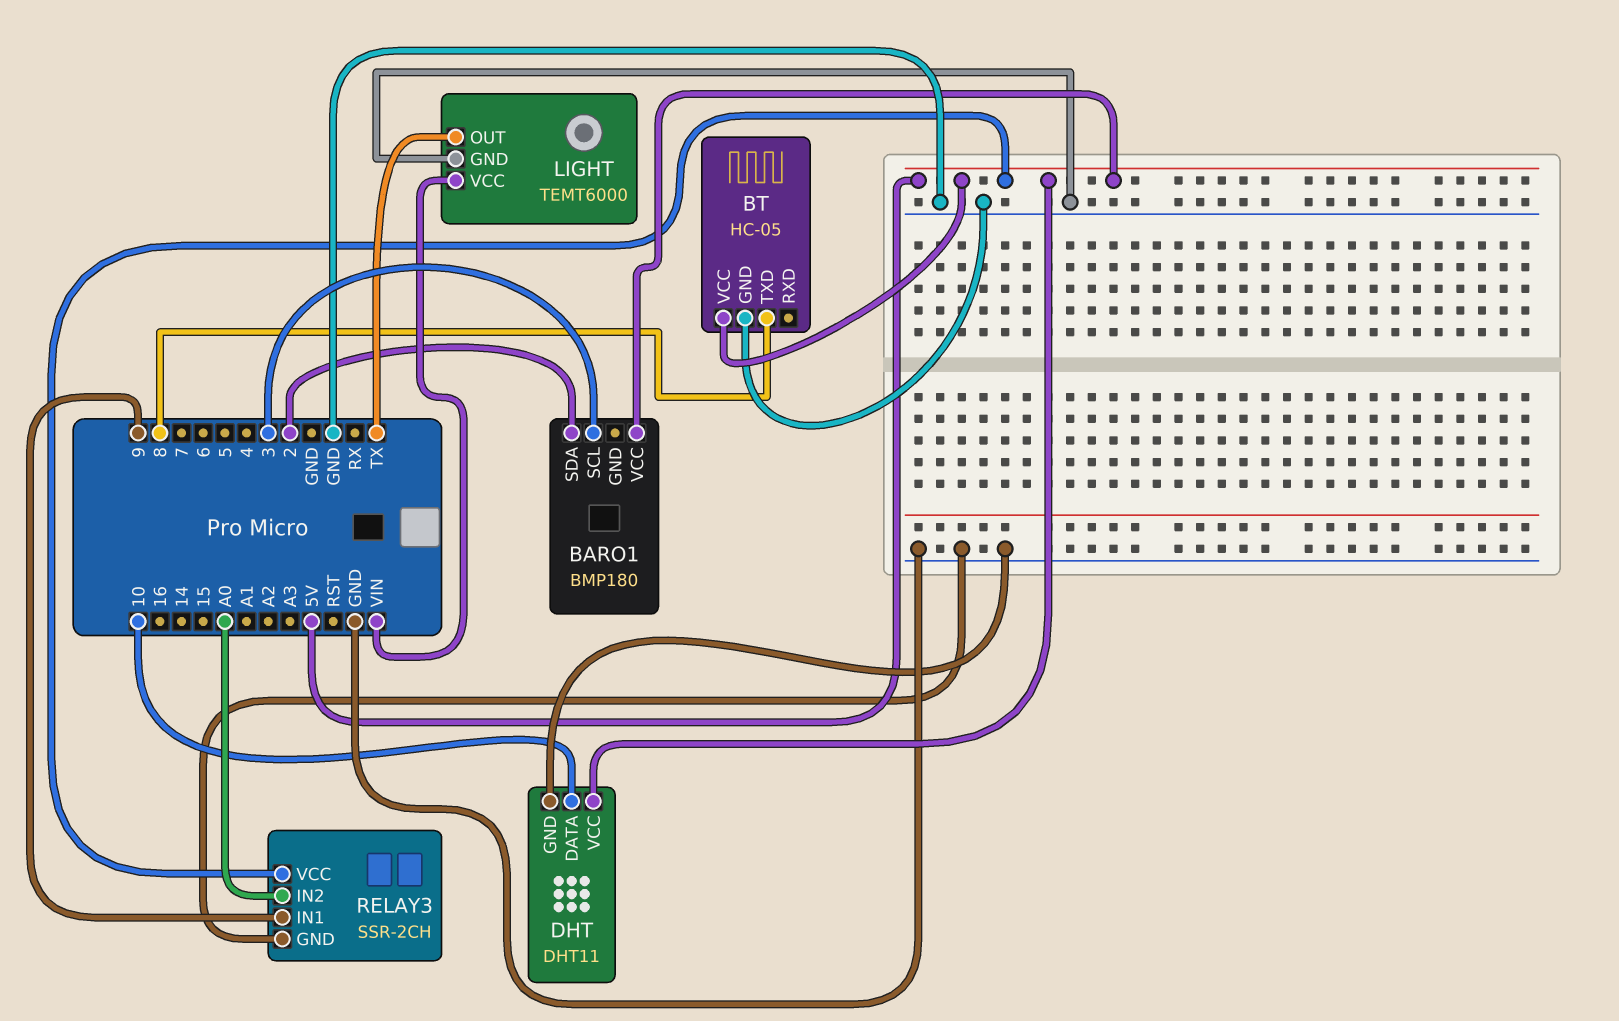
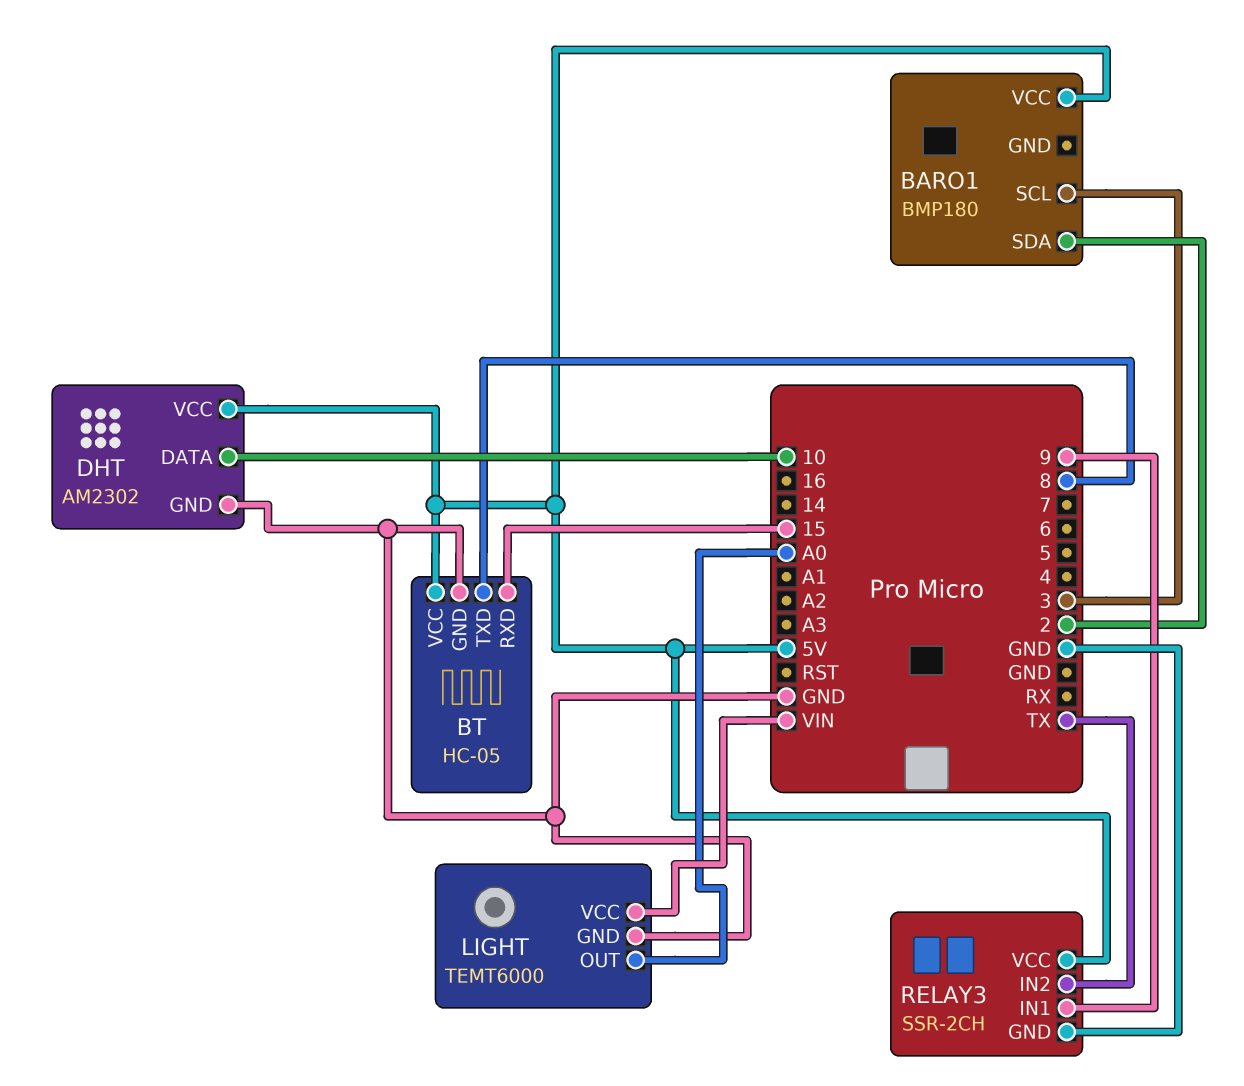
BT pin RXD: none -> 15
DHT: DHT11 -> AM2302
LIGHT pin OUT: TX -> A0
RELAY3 pin IN2: A0 -> TX

